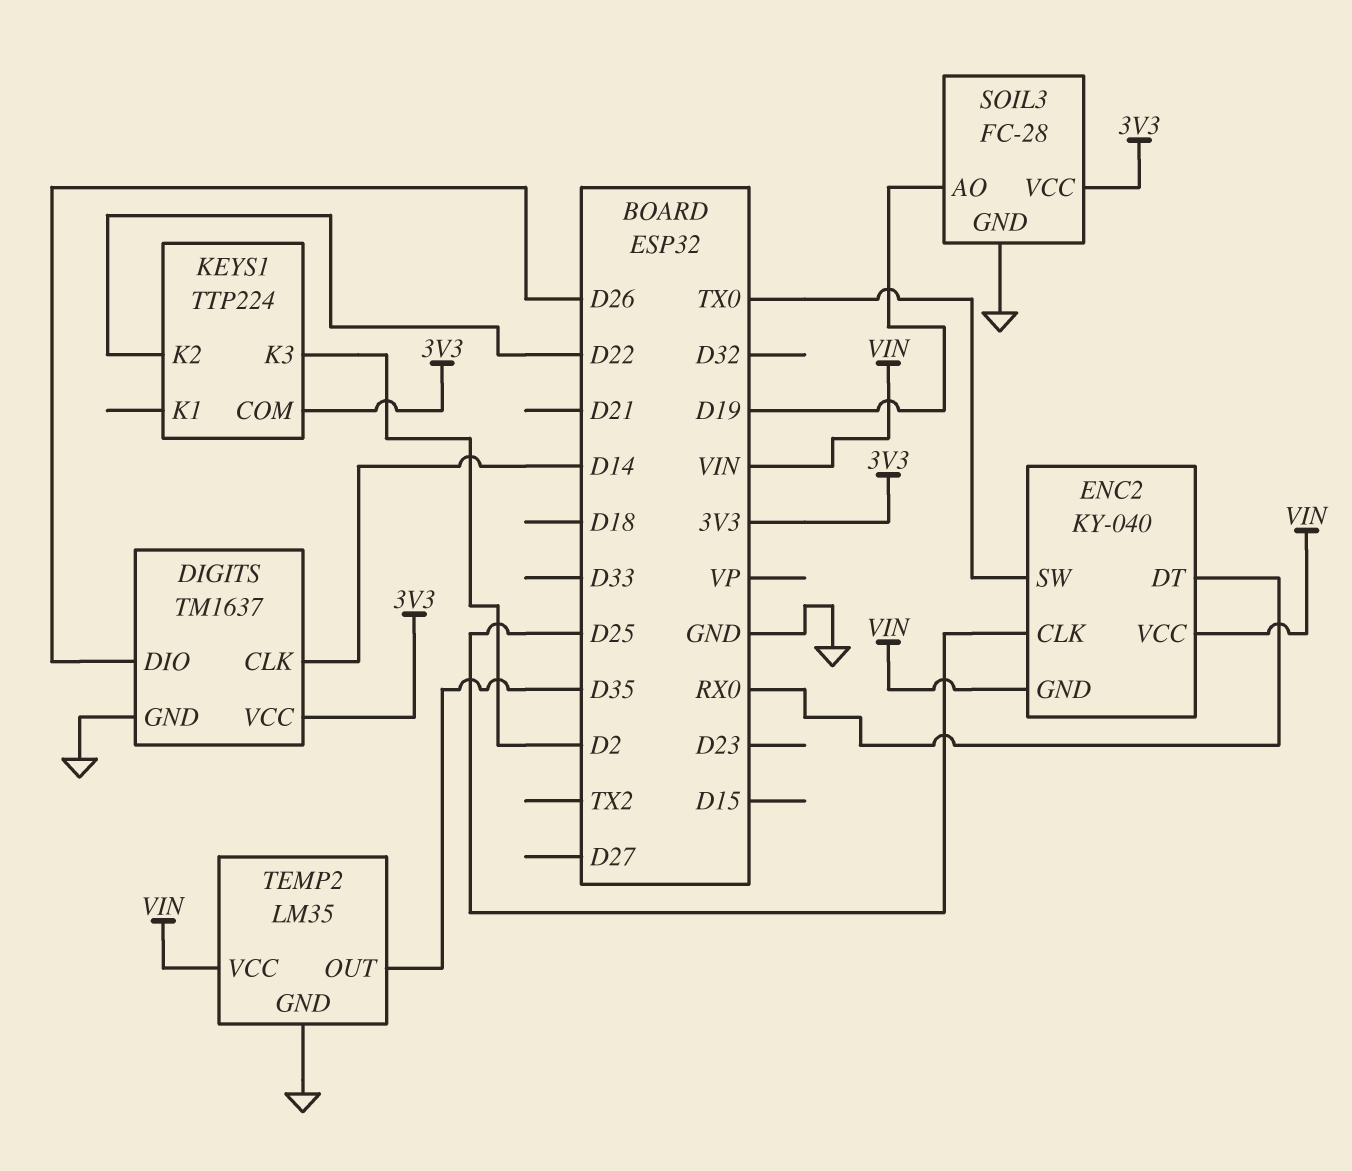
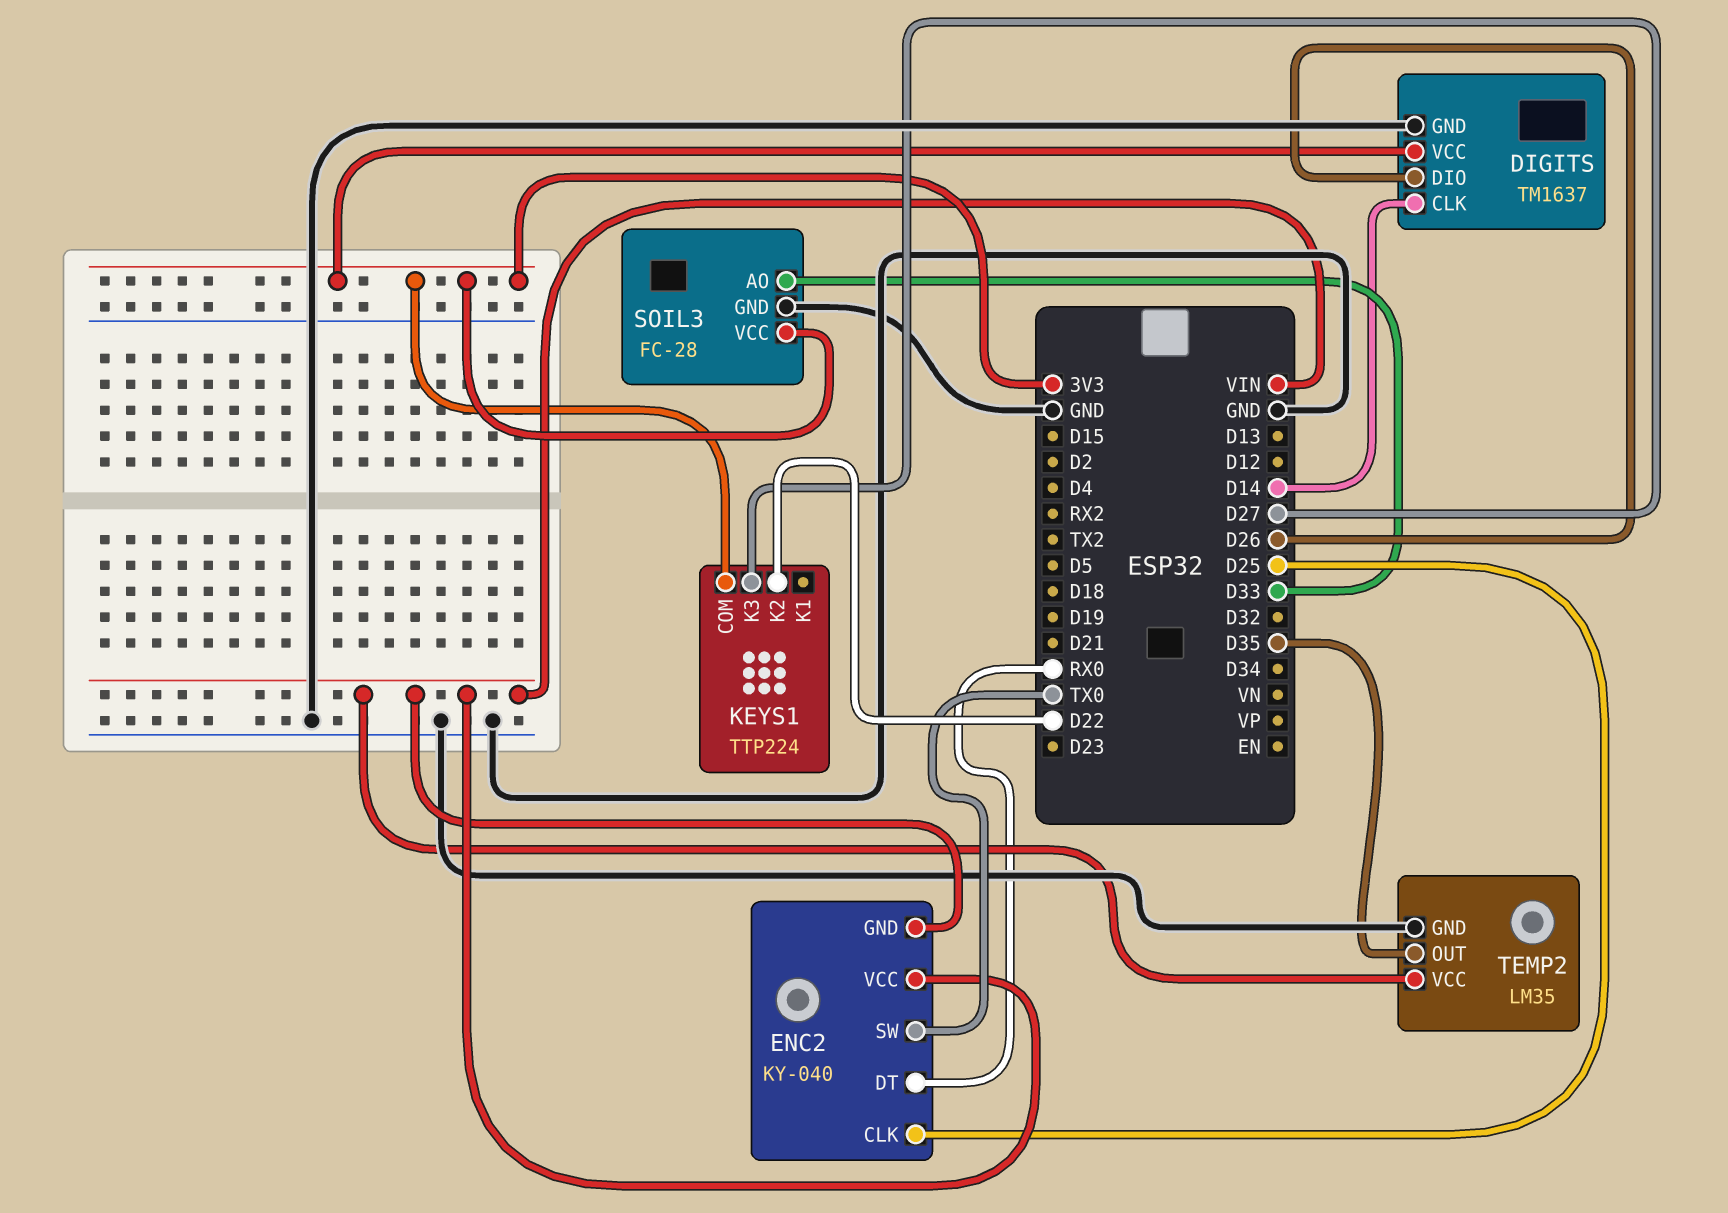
KEYS1 pin K3: D2 -> D27
SOIL3 pin AO: D19 -> D33

